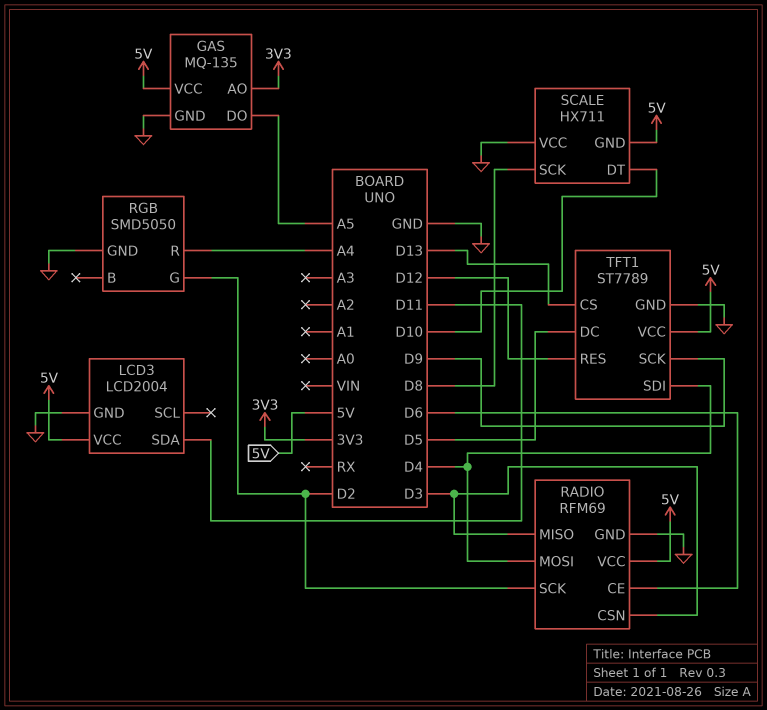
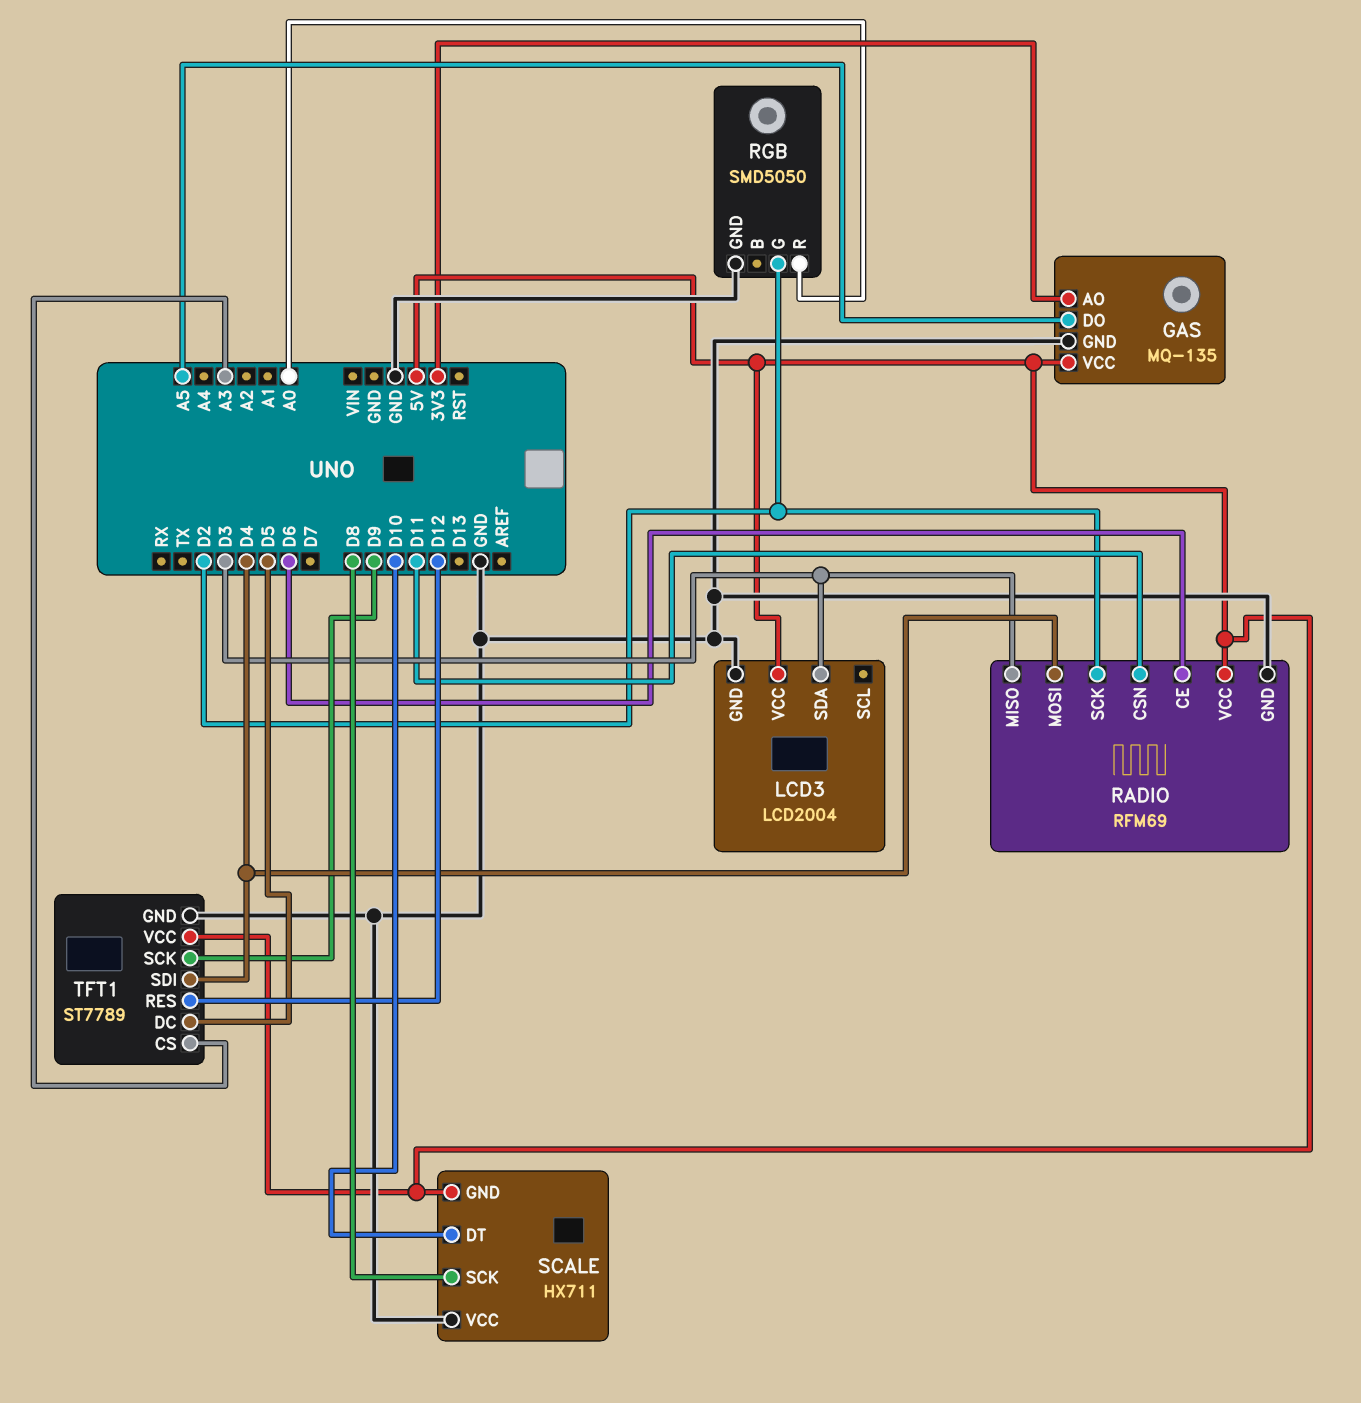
LCD3 pin SDA: D11 -> D3
RADIO pin CSN: D3 -> D11
RGB pin R: A4 -> A0
TFT1 pin CS: D13 -> A3

